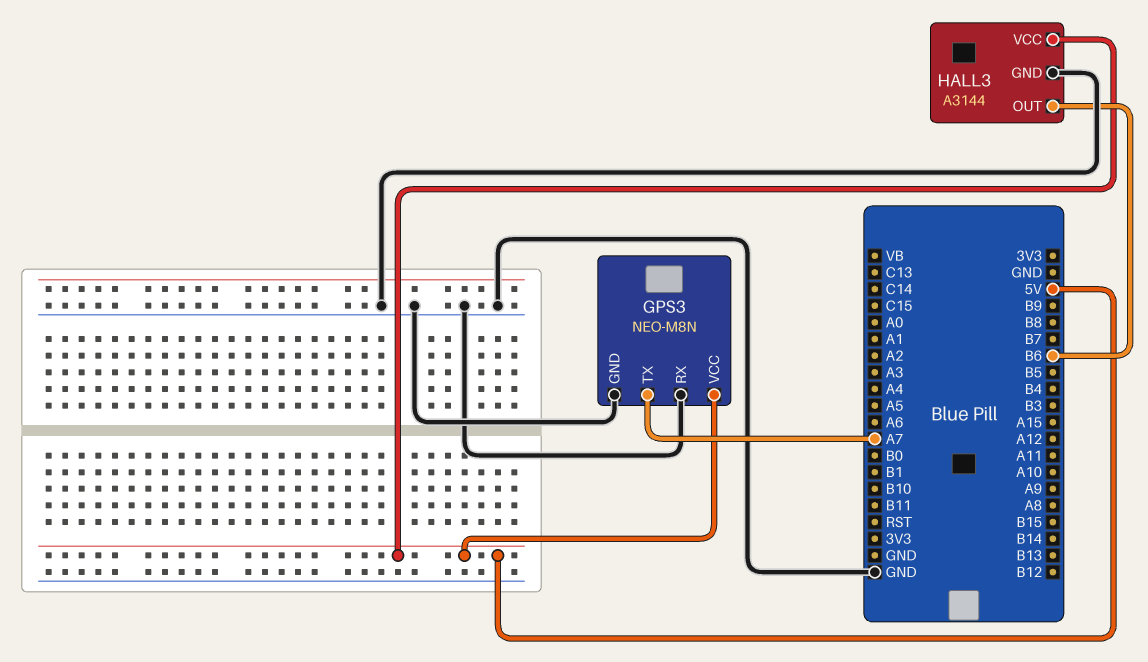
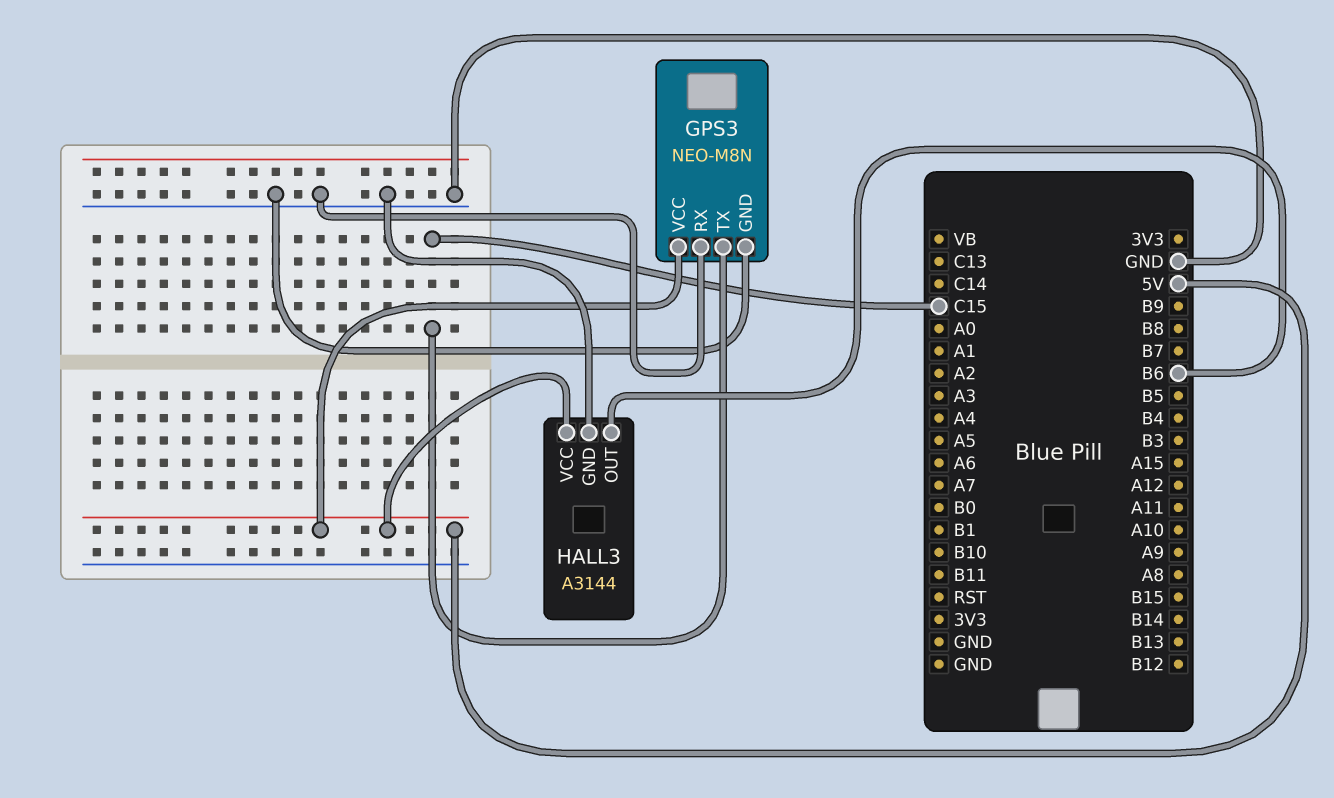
GPS3 pin TX: A7 -> C15

